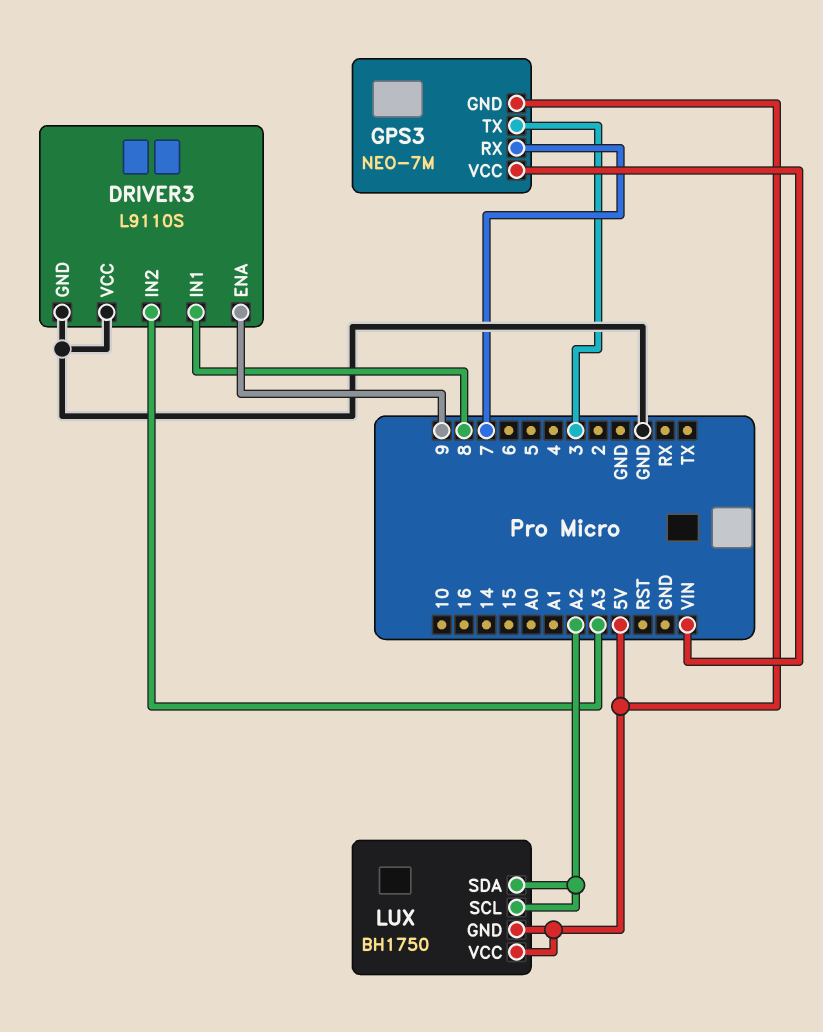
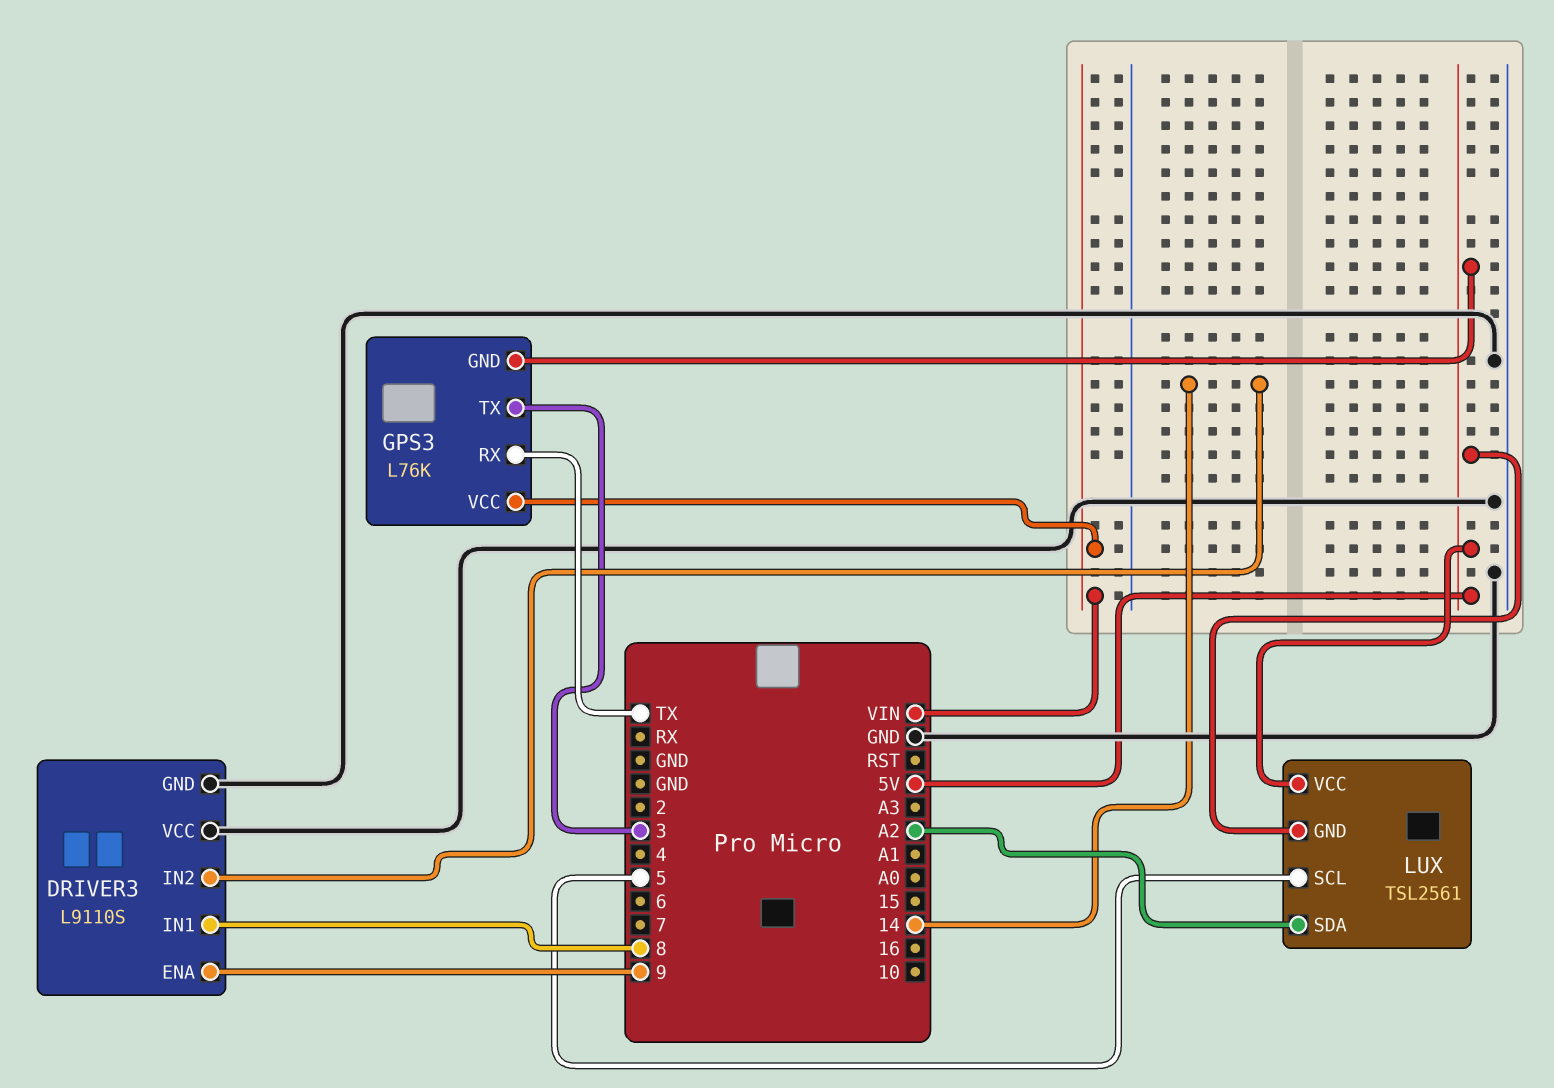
DRIVER3 pin IN2: A3 -> 14
GPS3: NEO-7M -> L76K
GPS3 pin RX: 7 -> TX
LUX: BH1750 -> TSL2561
LUX pin SCL: A2 -> 5

